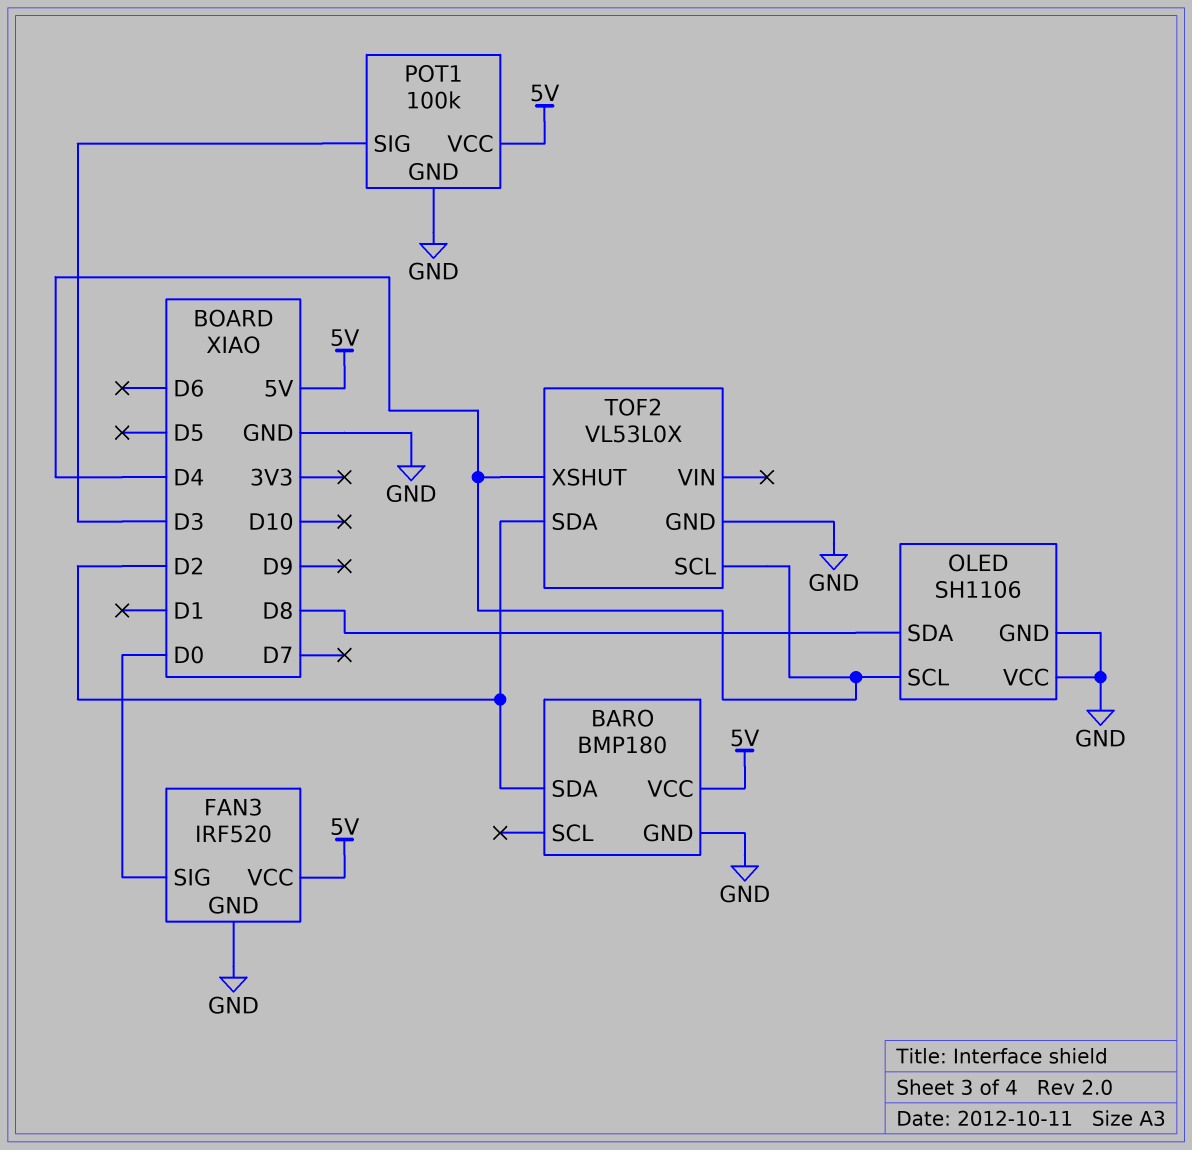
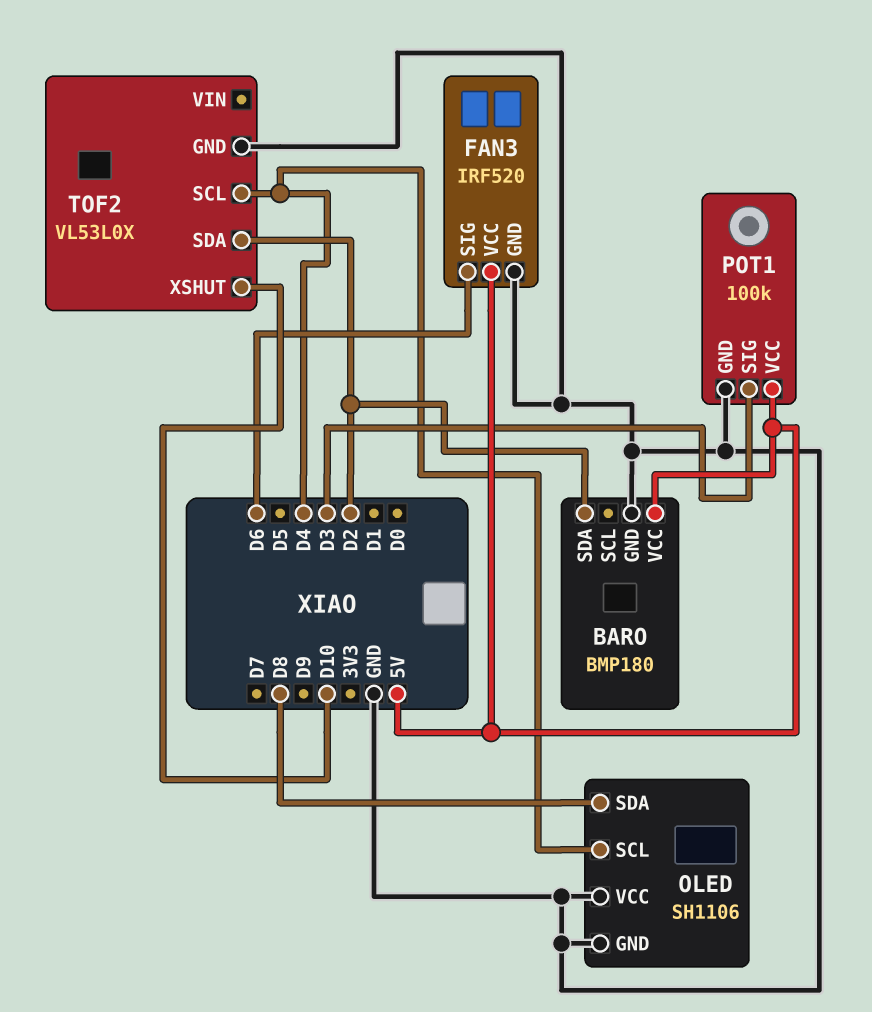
FAN3 pin SIG: D0 -> D6
TOF2 pin XSHUT: D4 -> D10

